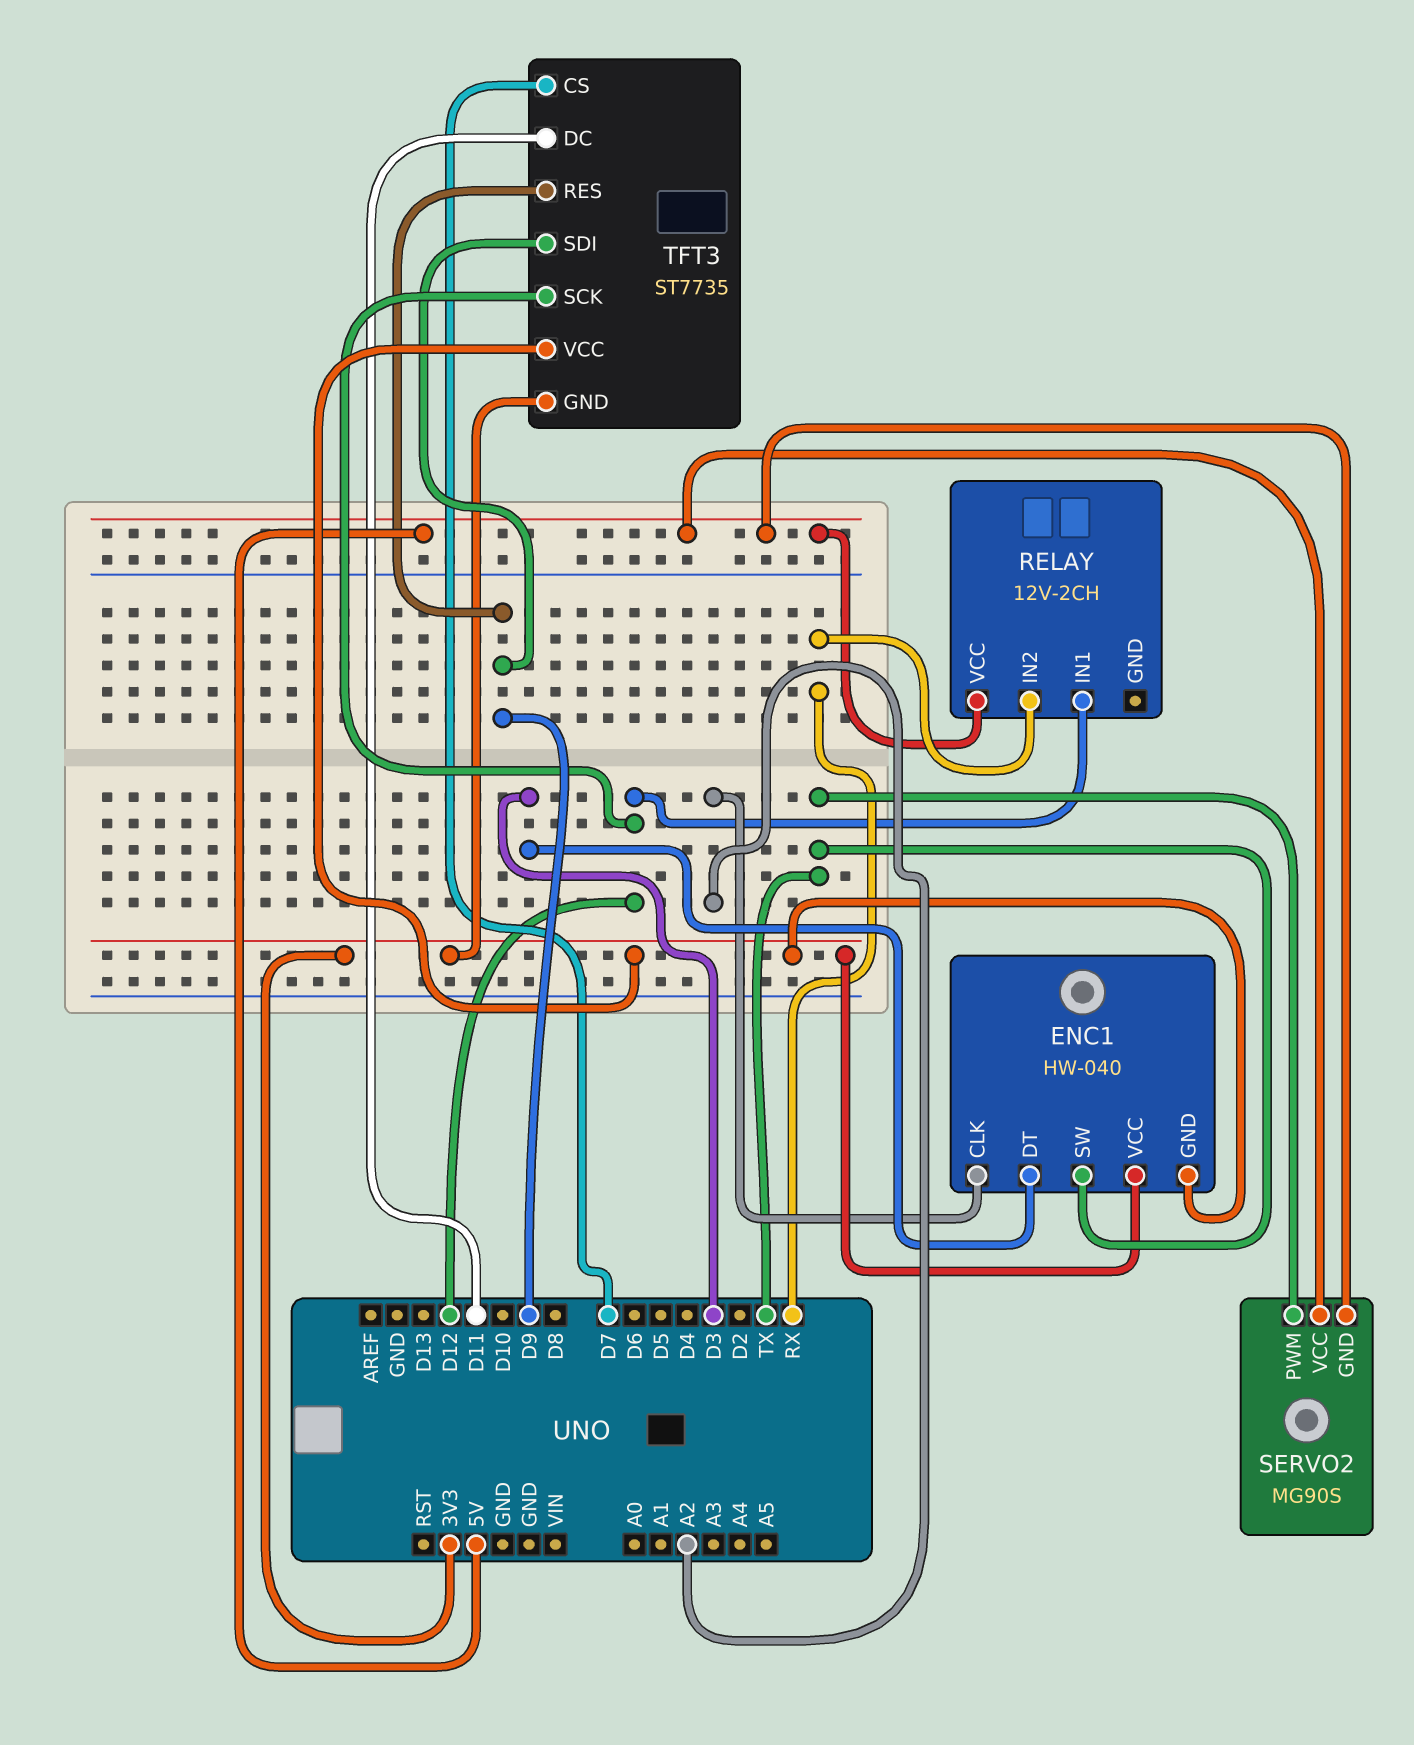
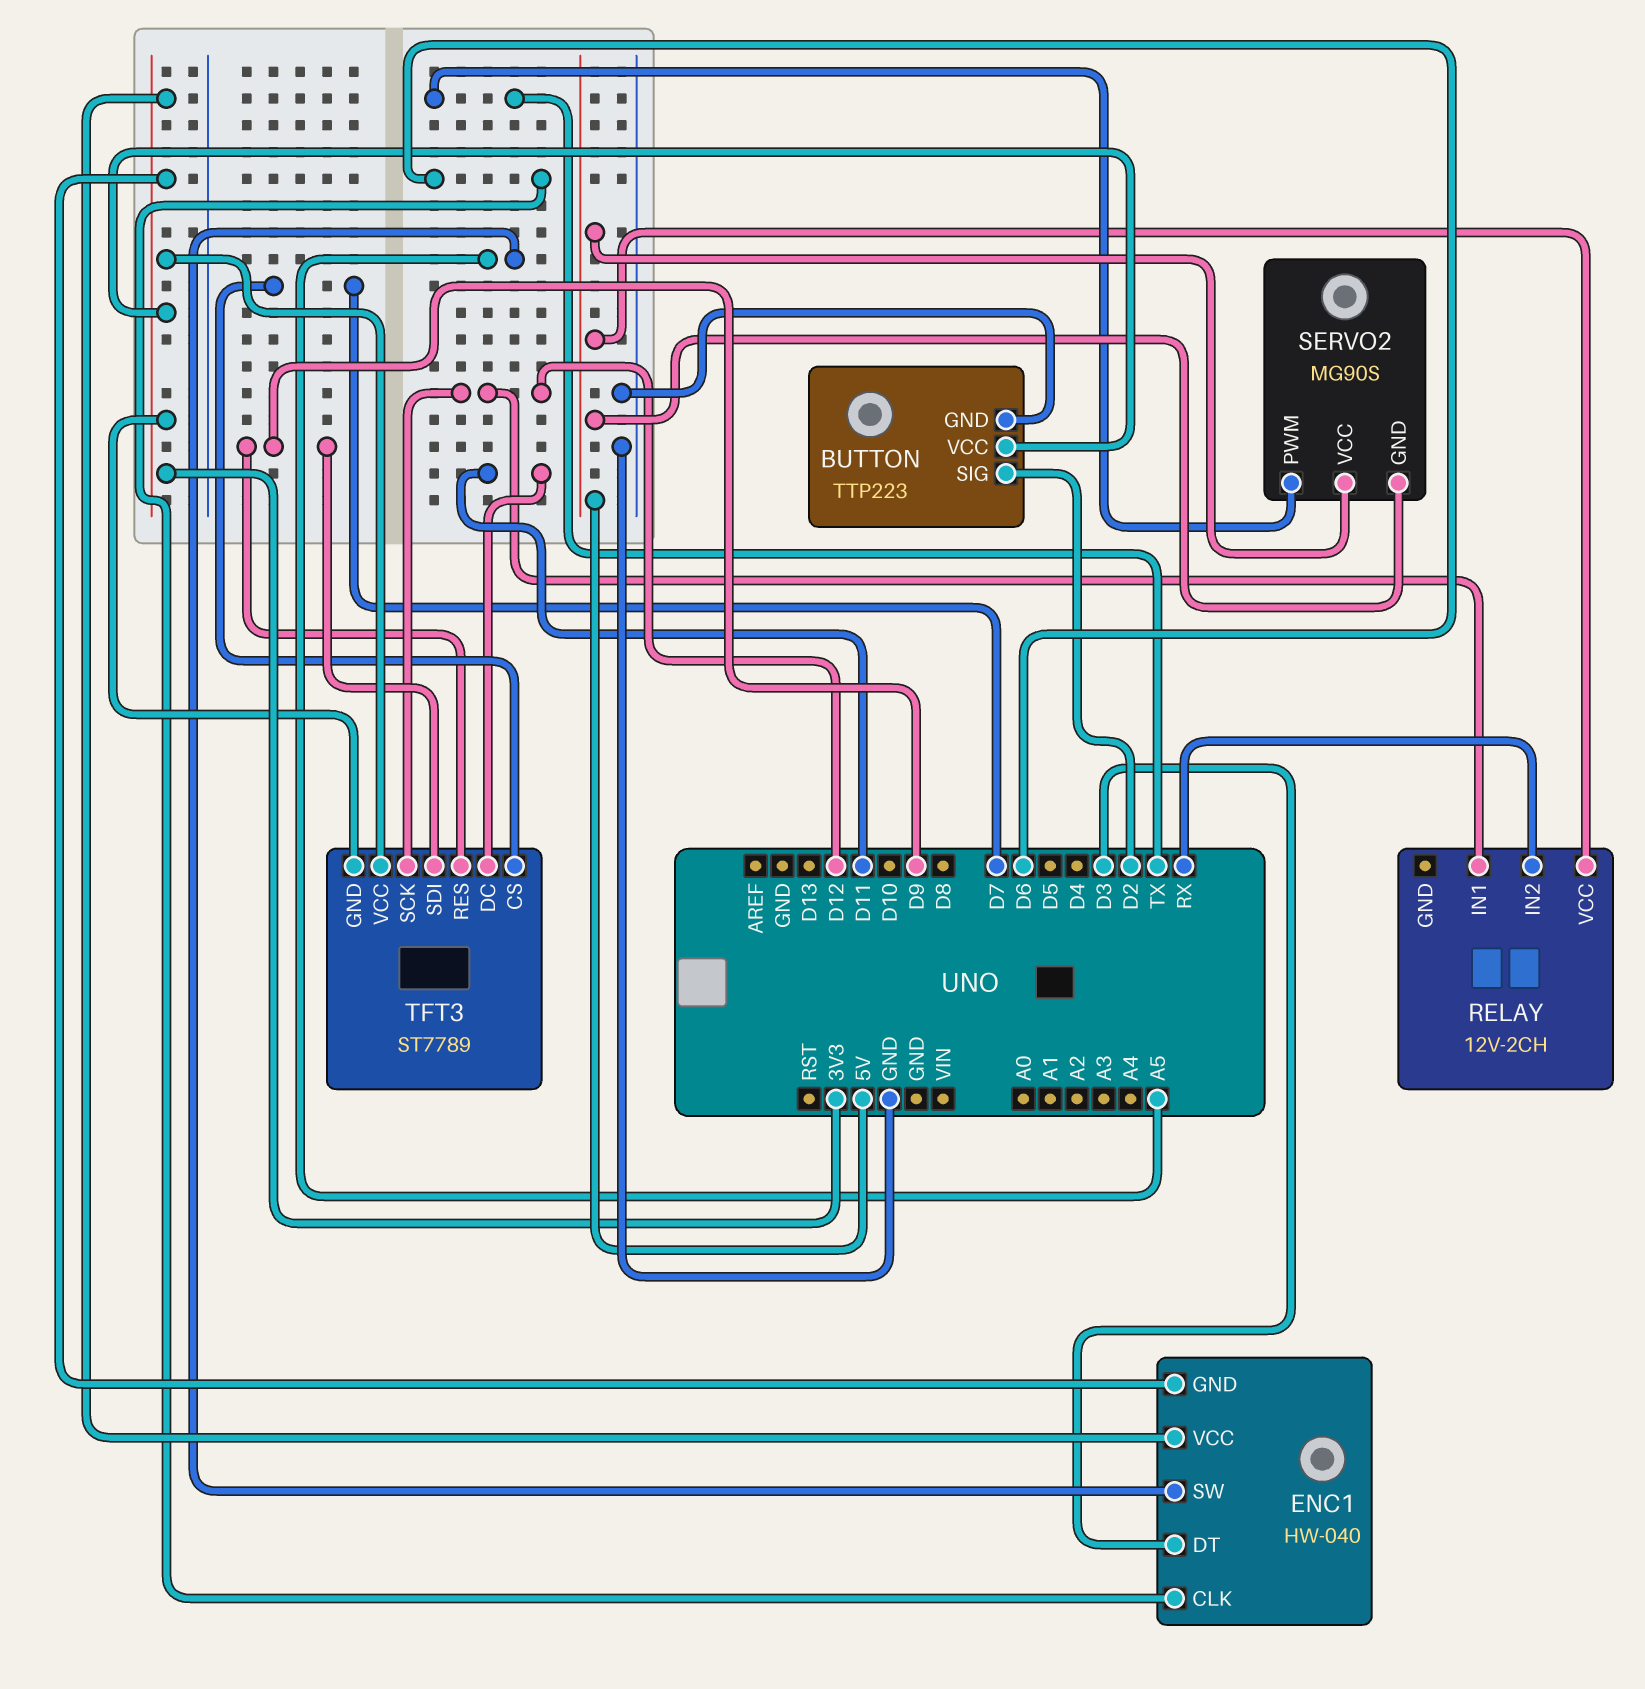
BUTTON: none -> TTP223
BUTTON pin GND: none -> GND
BUTTON pin SIG: none -> D2
BUTTON pin VCC: none -> 3V3
ENC1 pin CLK: A2 -> D6
ENC1 pin SW: TX -> A5
TFT3: ST7735 -> ST7789

